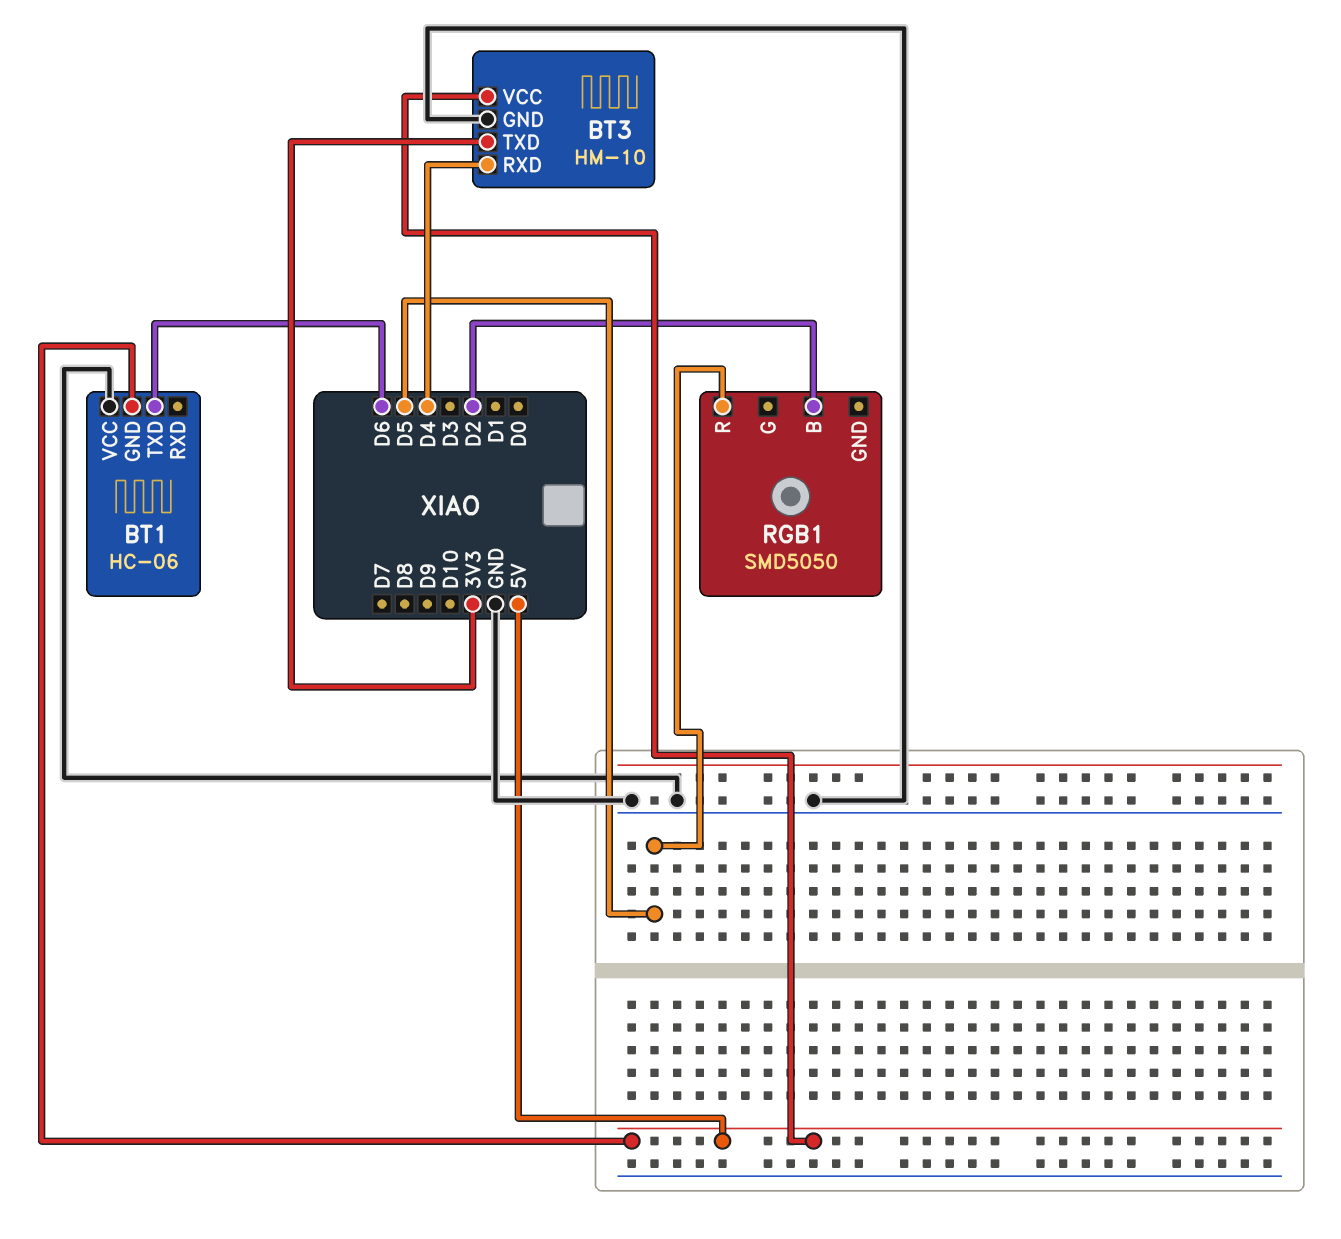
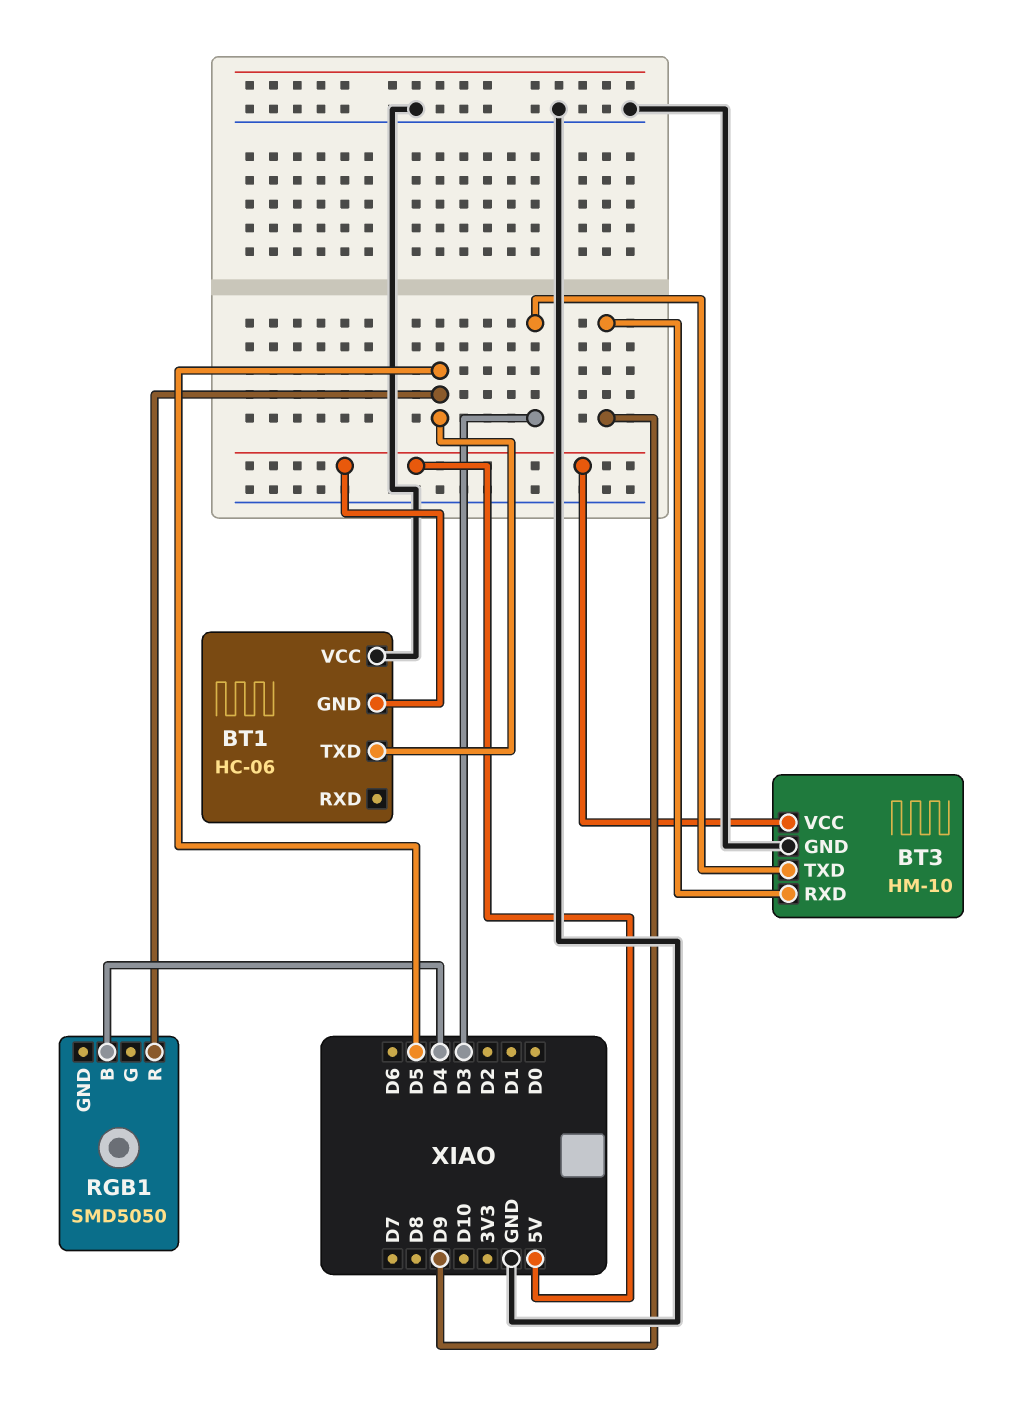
BT1 pin TXD: D6 -> D5
BT3 pin RXD: D4 -> D9
BT3 pin TXD: 3V3 -> D3
RGB1 pin B: D2 -> D4

